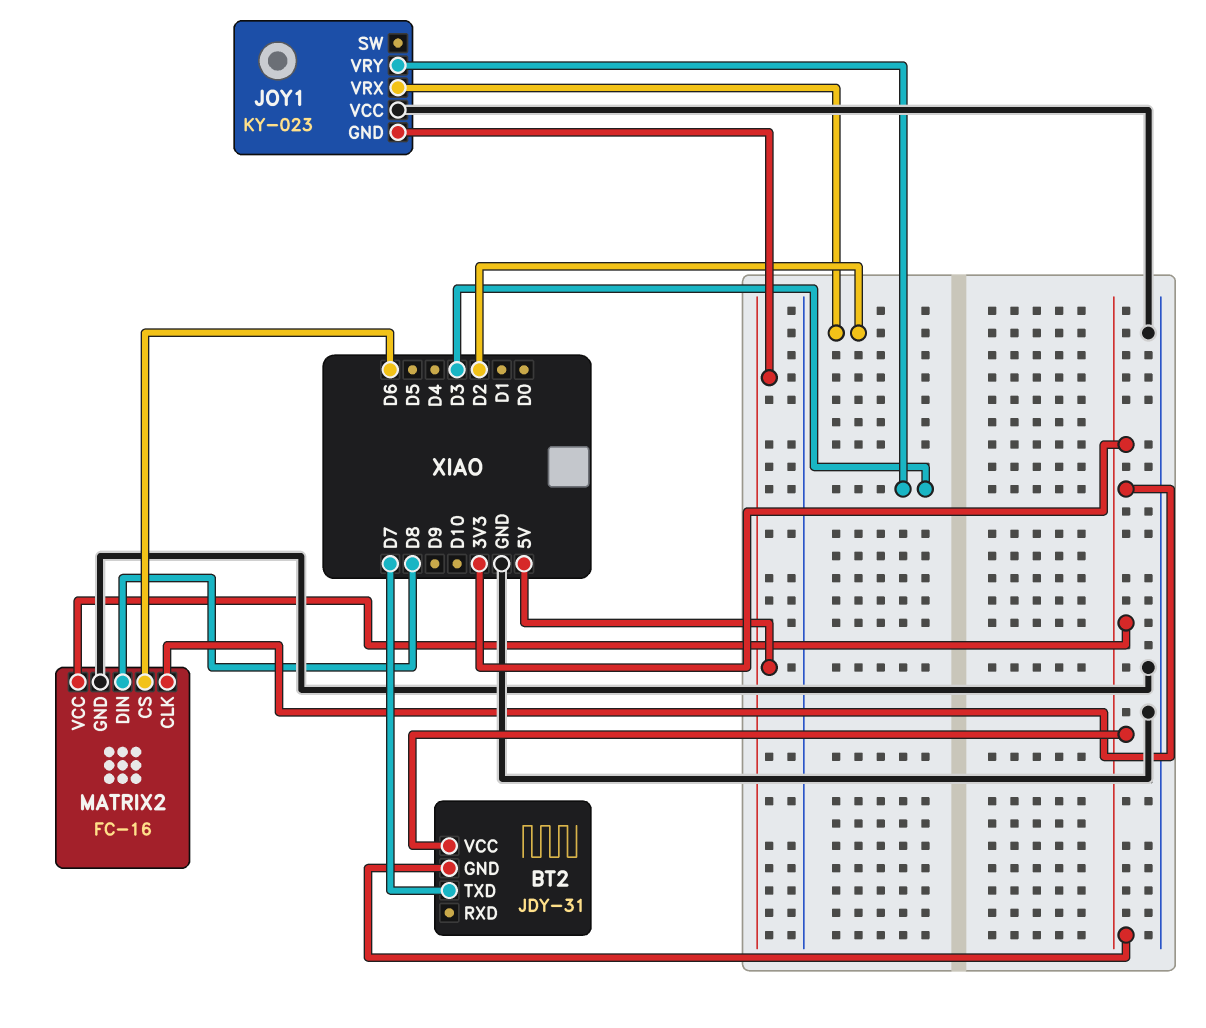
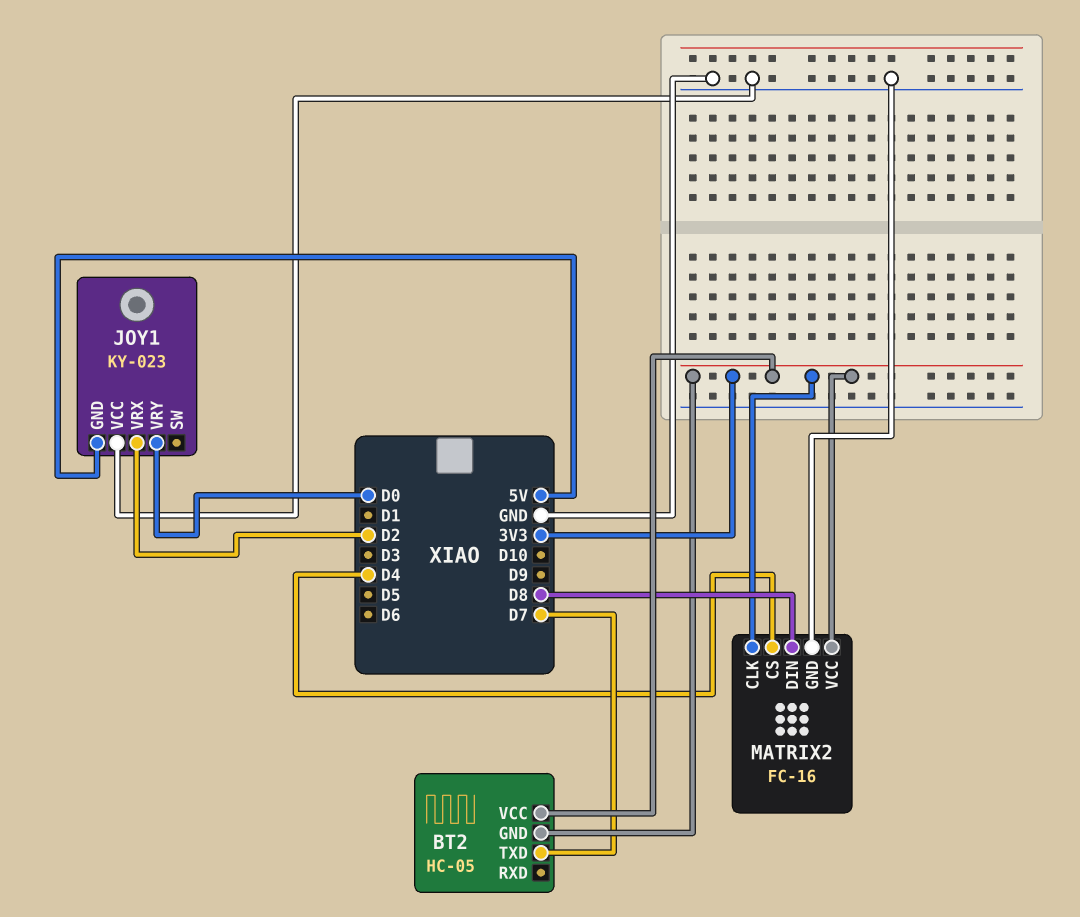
BT2: JDY-31 -> HC-05
JOY1 pin VRY: D3 -> D0
MATRIX2 pin CS: D6 -> D4

